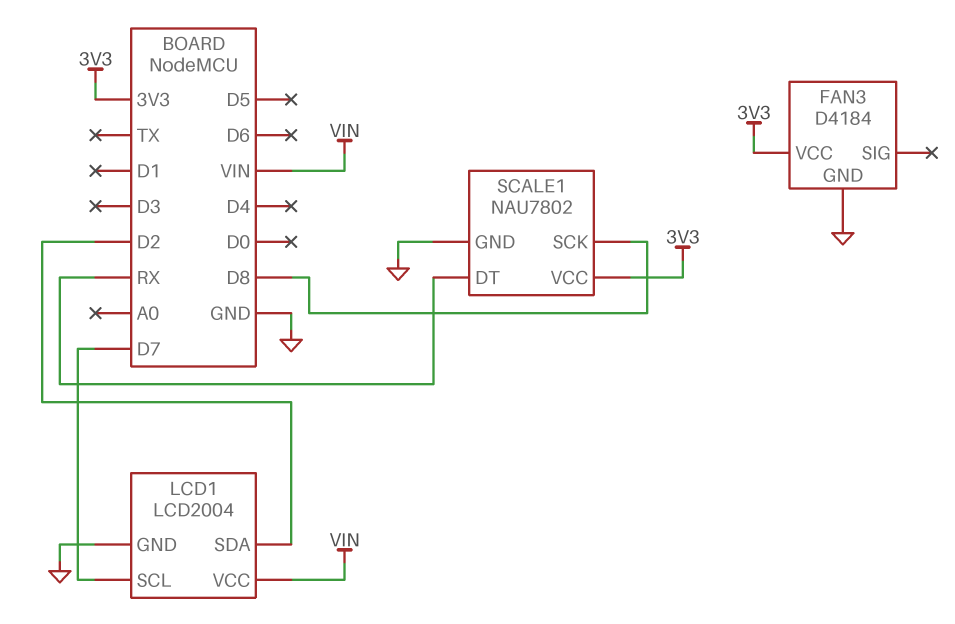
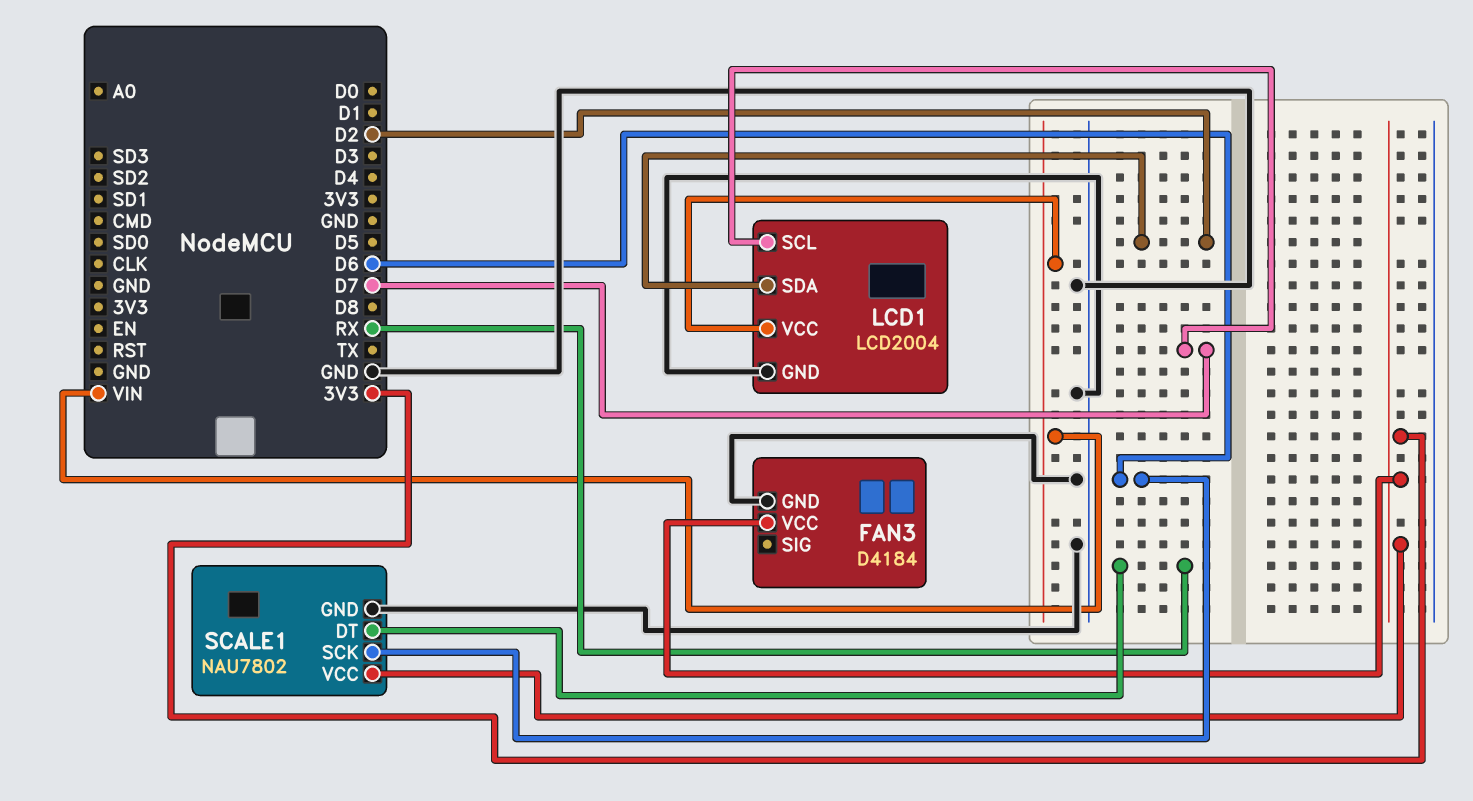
SCALE1 pin SCK: D8 -> D6

